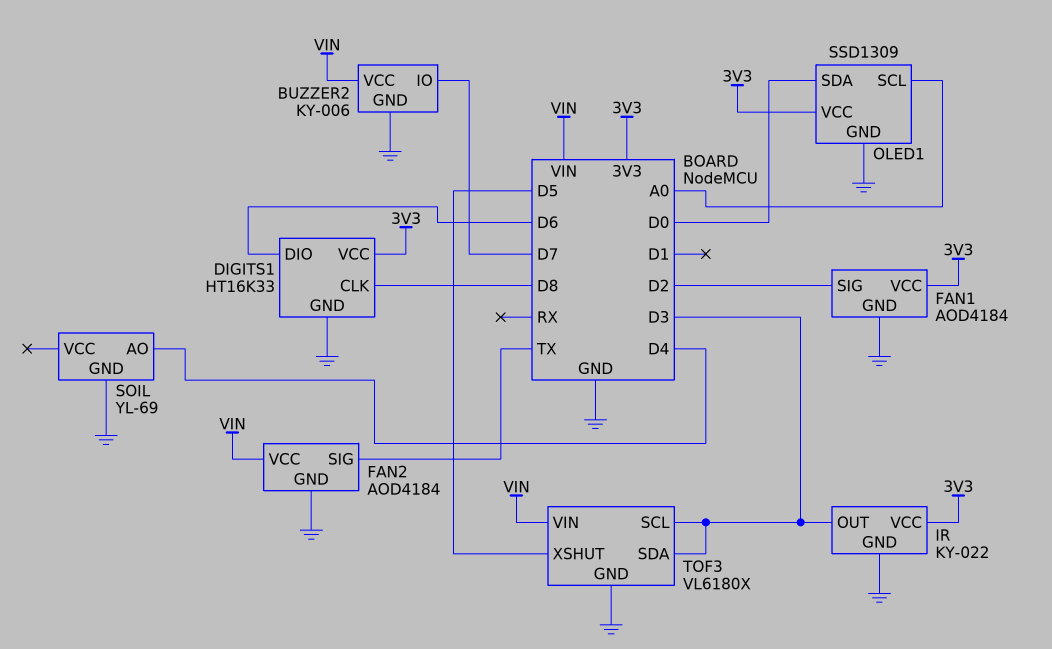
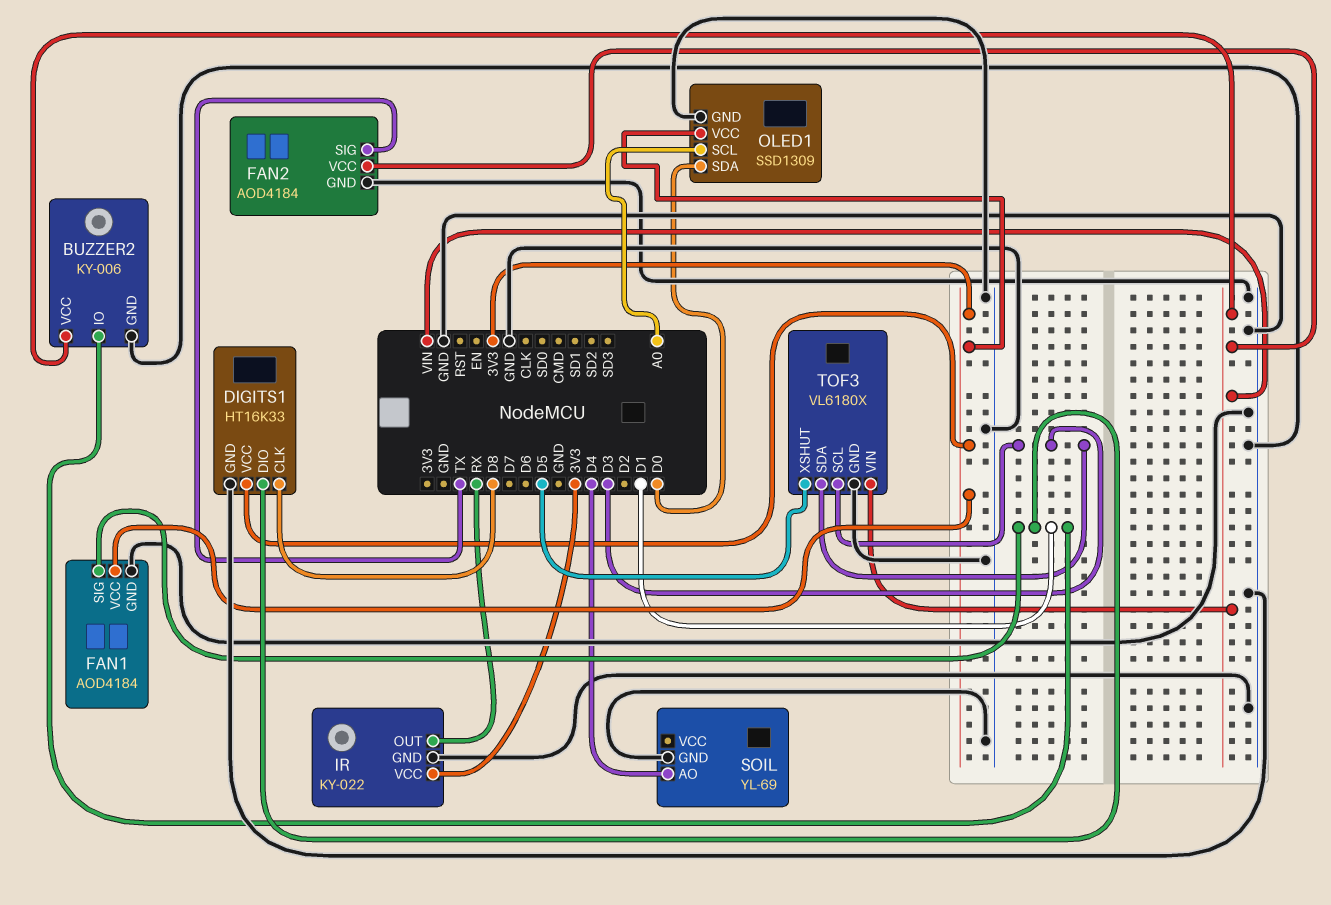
BUZZER2 pin IO: D7 -> D1
DIGITS1 pin DIO: D6 -> D1
FAN1 pin SIG: D2 -> D1
IR pin OUT: D3 -> RX

